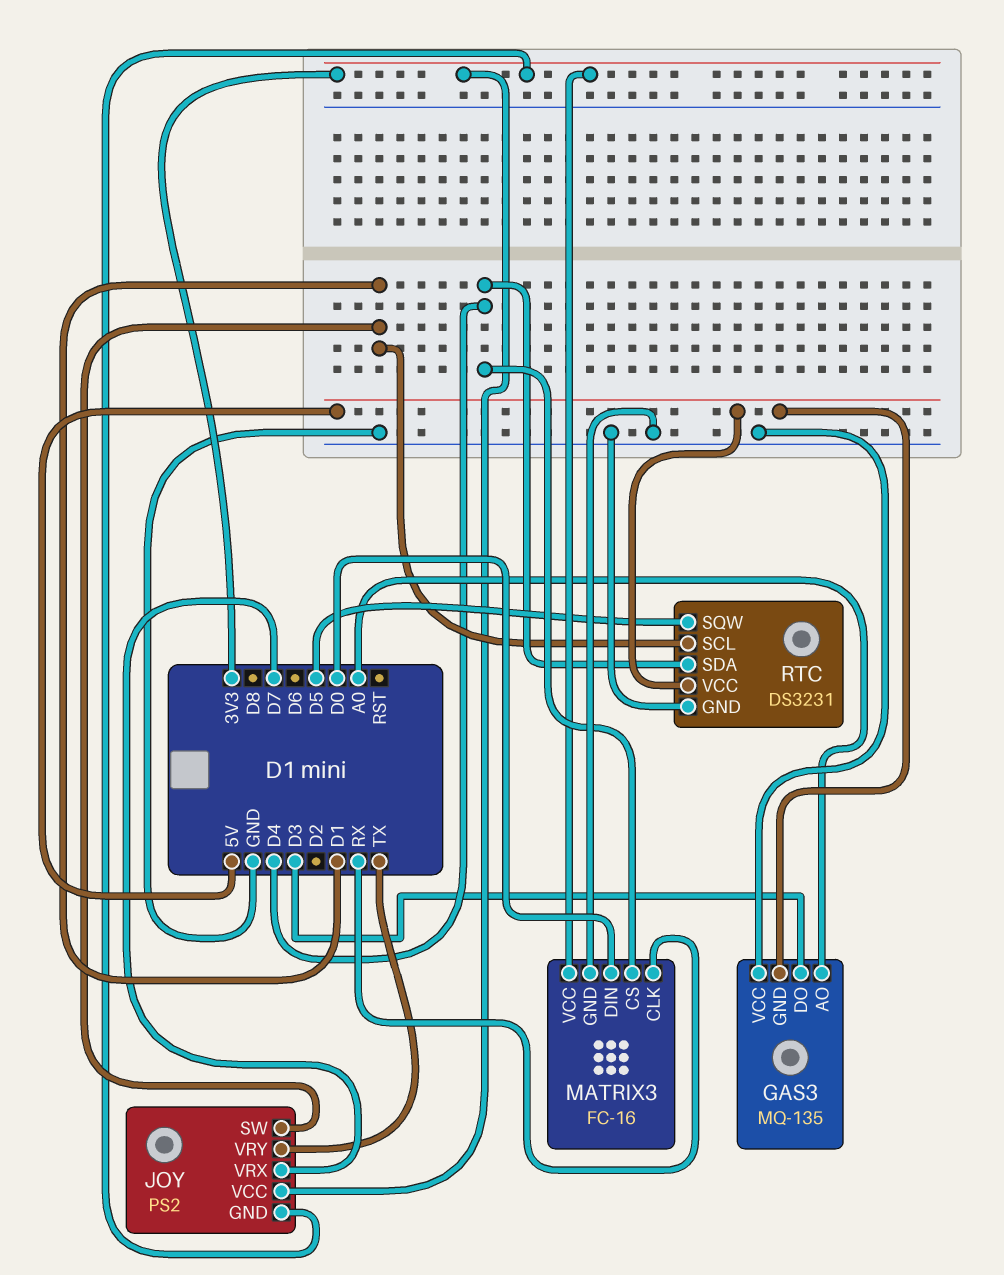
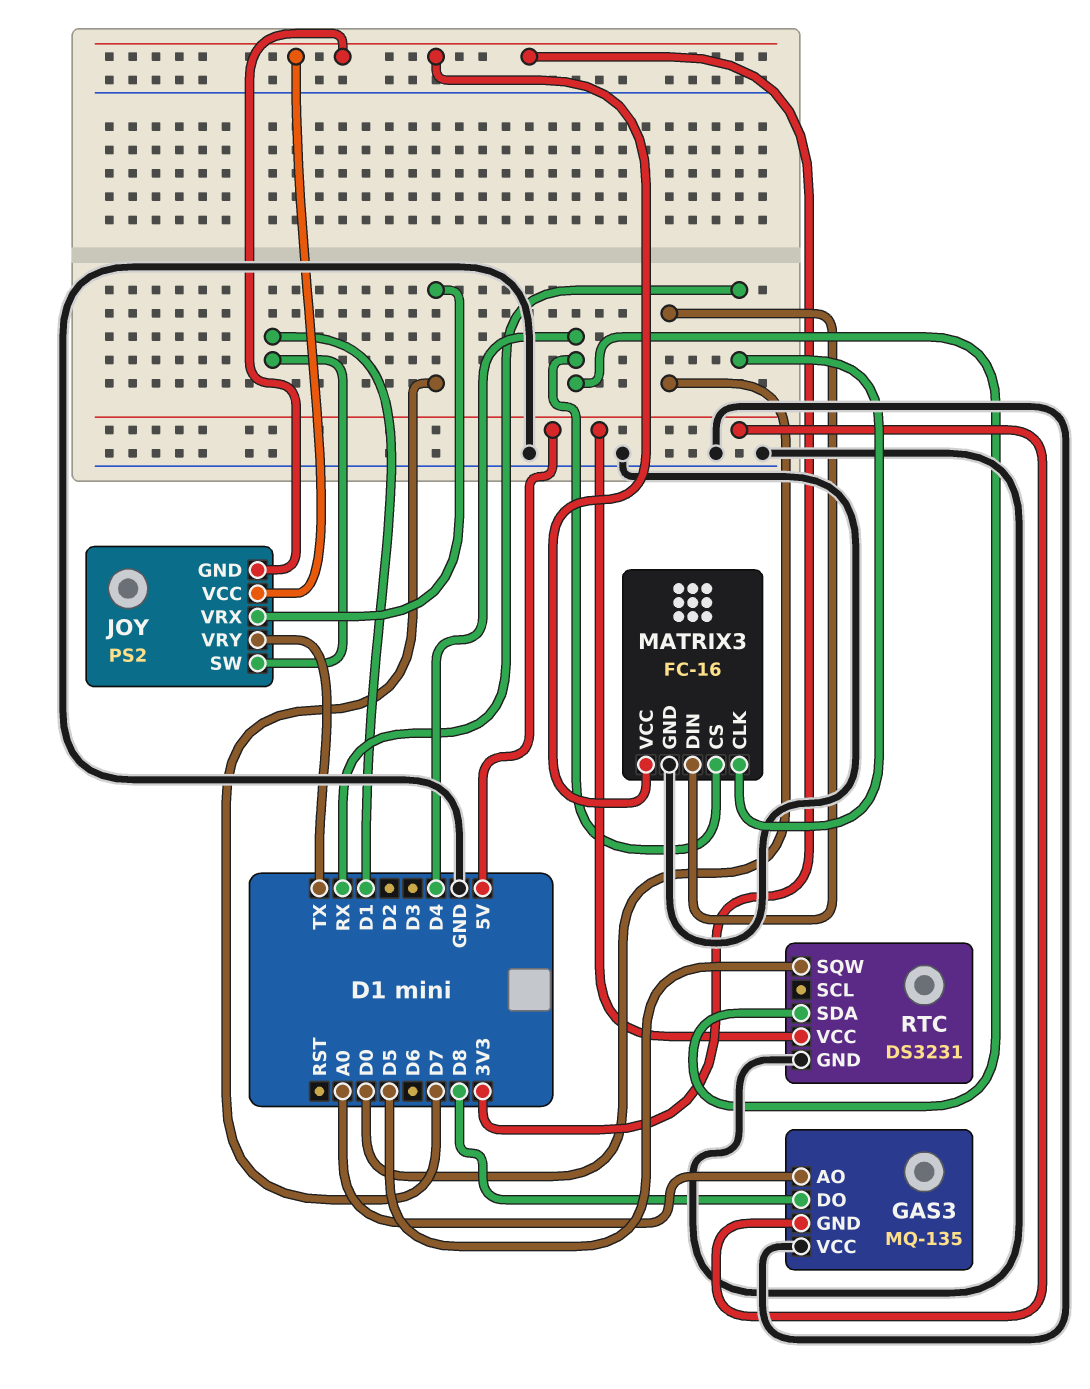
GAS3 pin DO: D3 -> D8
RTC pin SCL: D1 -> none

